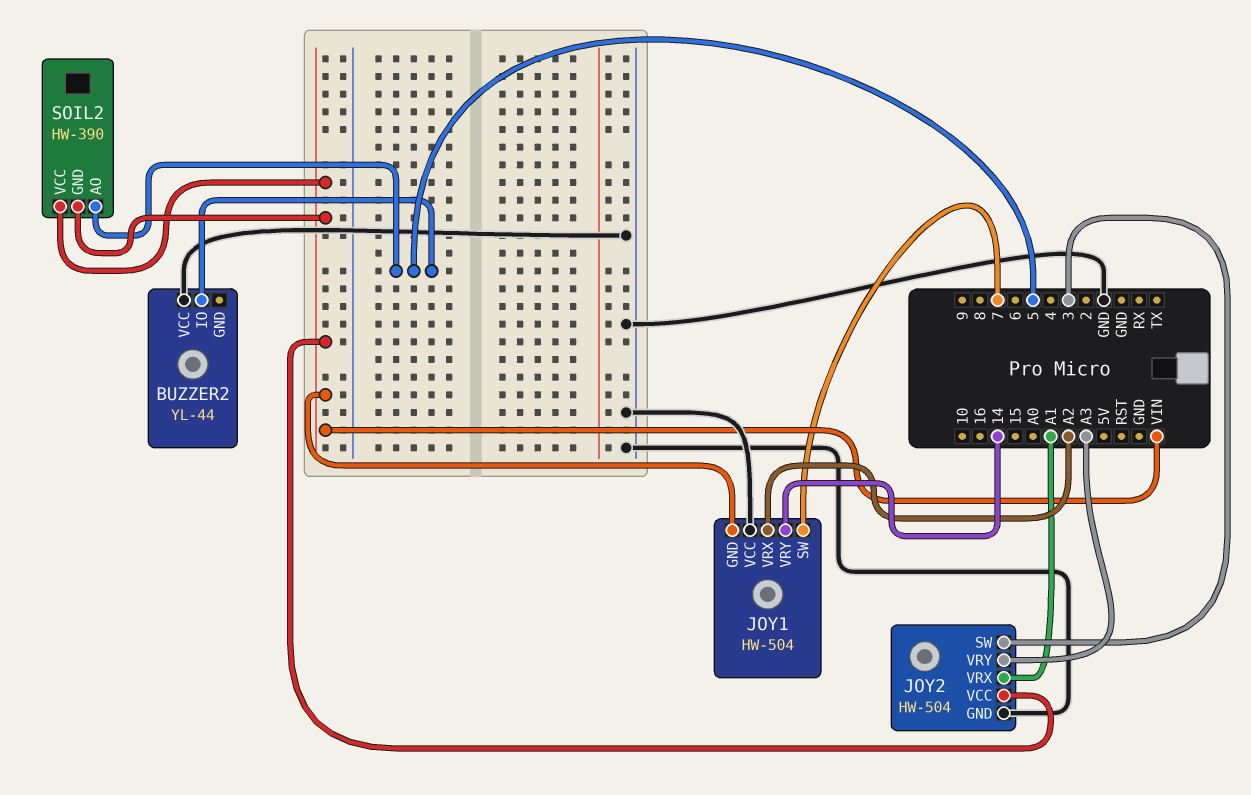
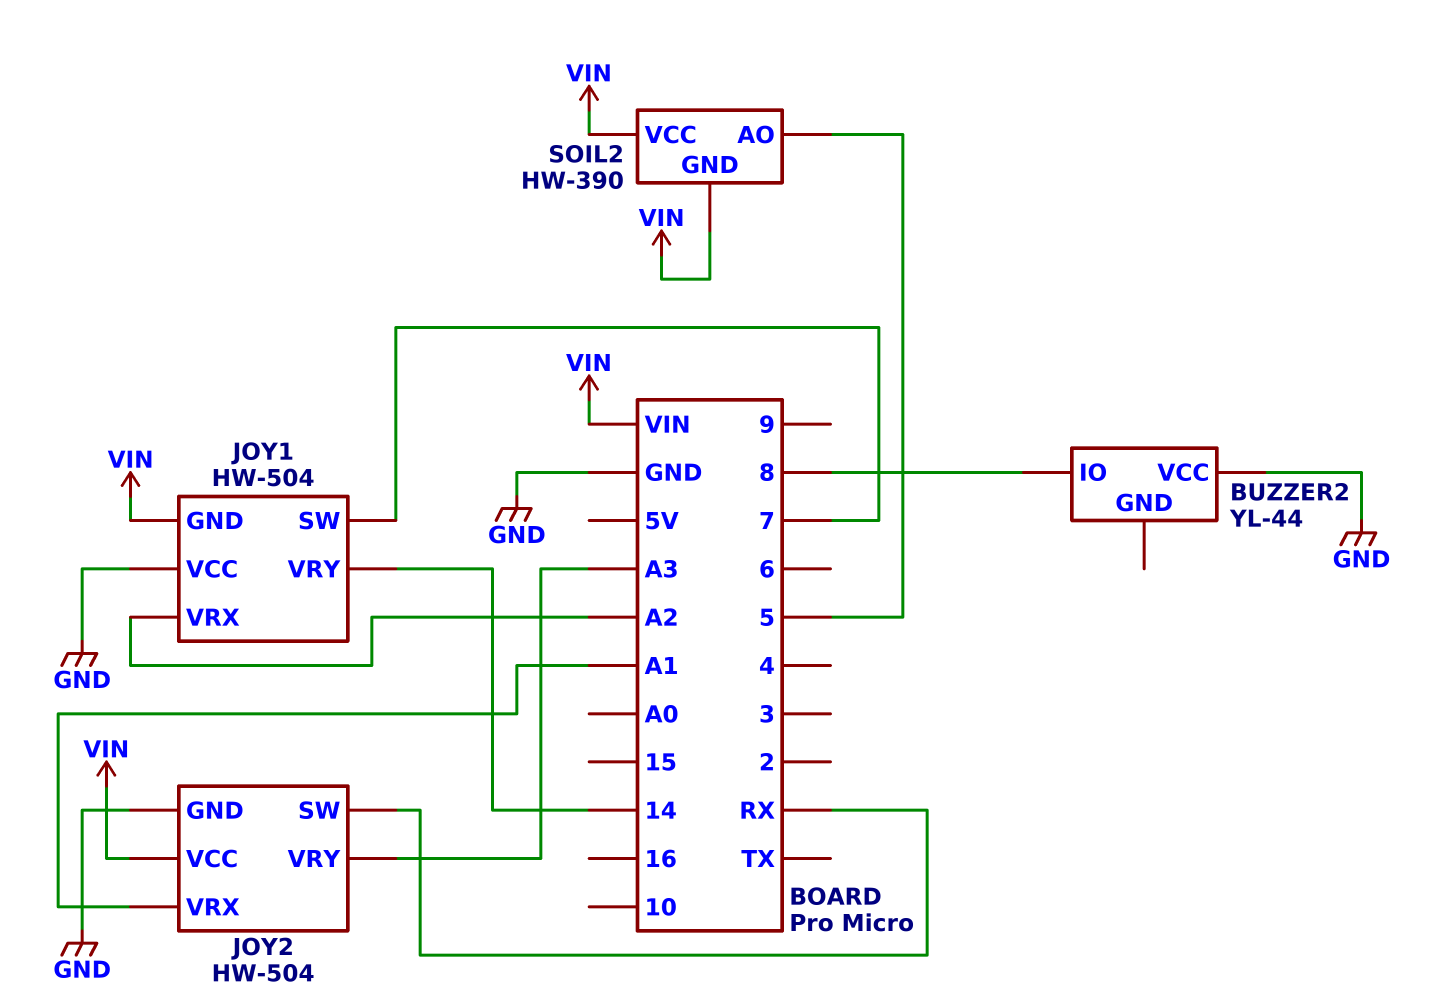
BUZZER2 pin IO: 5 -> 8
JOY2 pin SW: 3 -> RX

